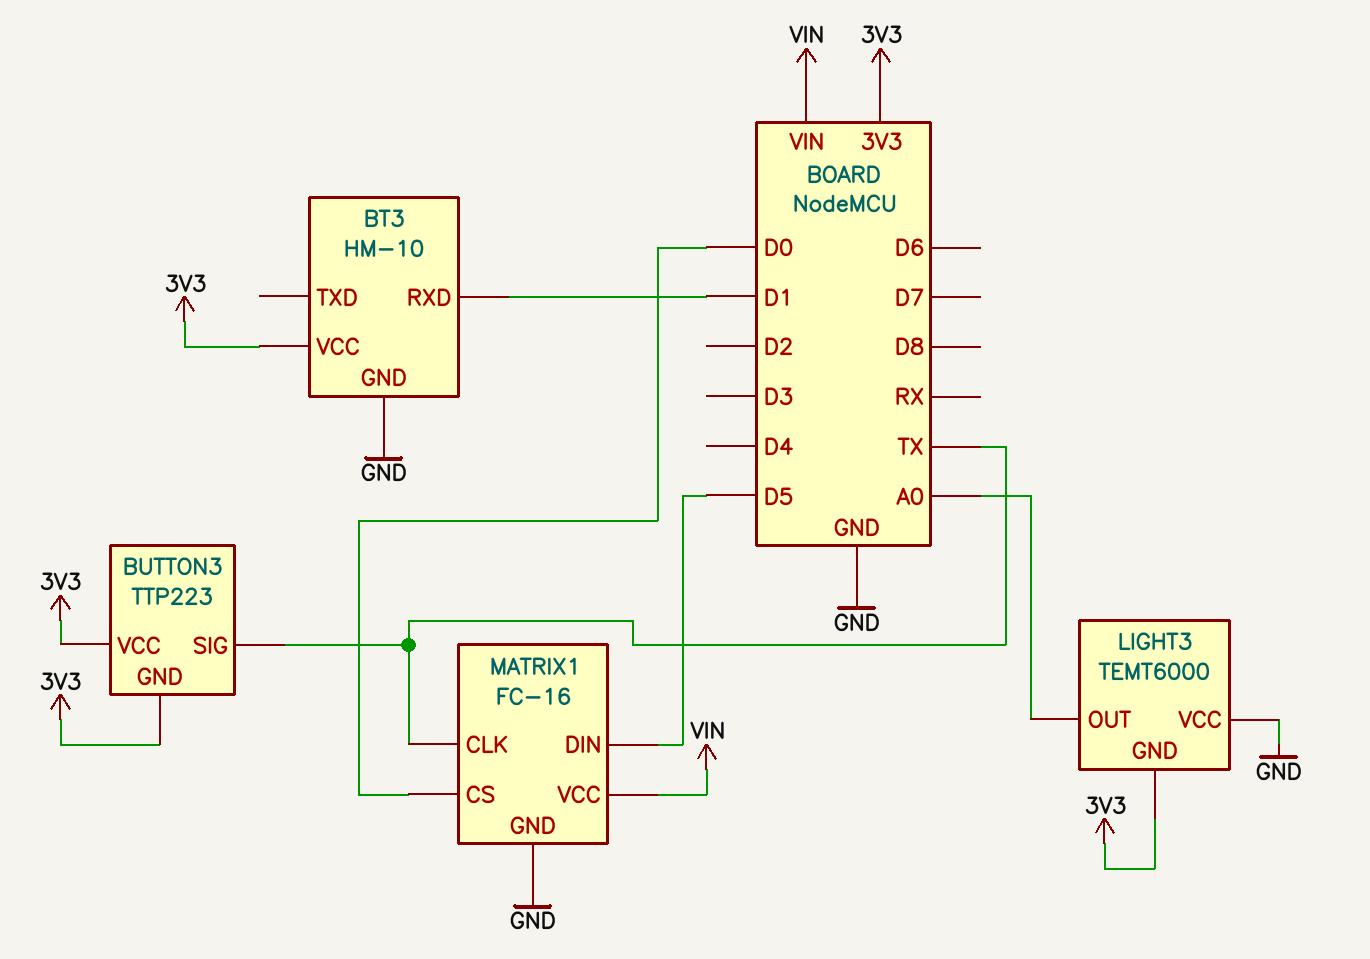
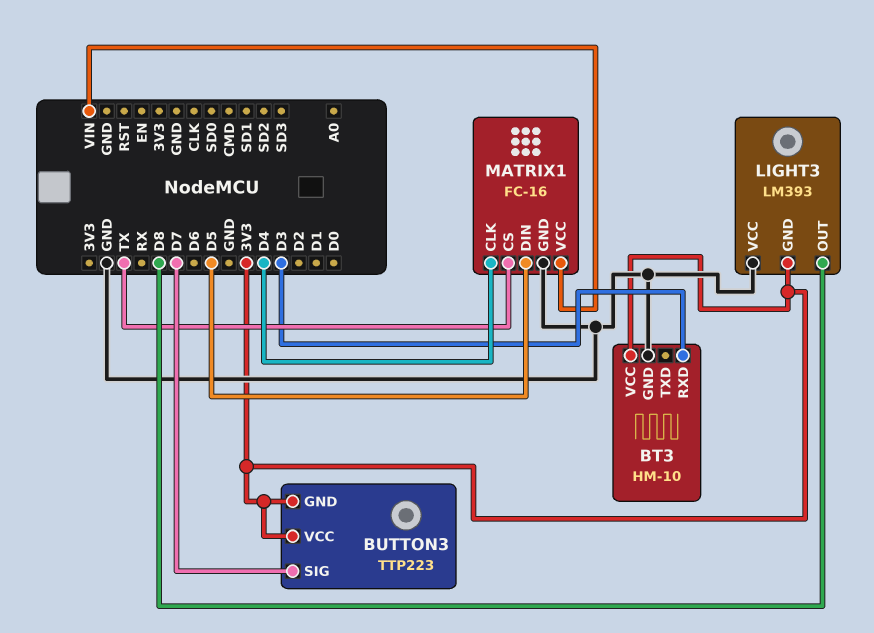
BT3 pin RXD: D1 -> D3
BUTTON3 pin SIG: TX -> D7
LIGHT3: TEMT6000 -> LM393
LIGHT3 pin OUT: A0 -> D8
MATRIX1 pin CLK: TX -> D4
MATRIX1 pin CS: D0 -> TX

